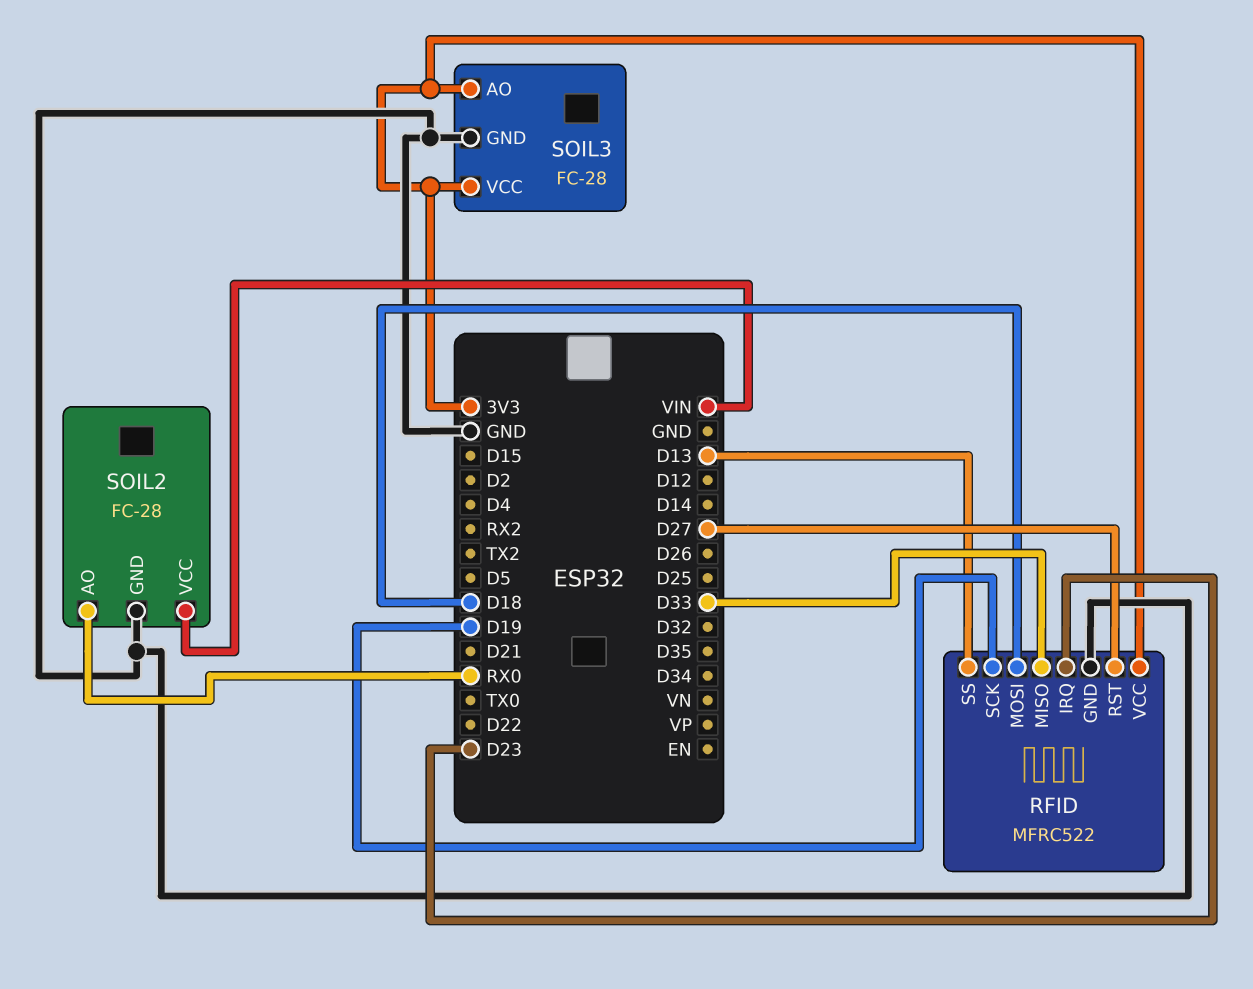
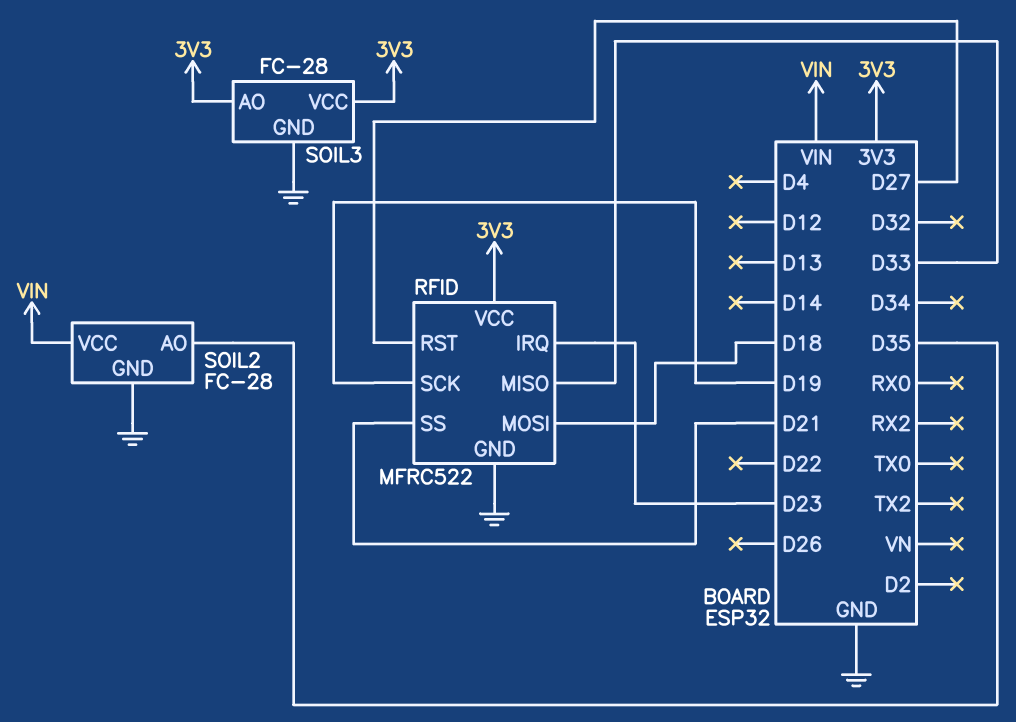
RFID pin SS: D13 -> D21
SOIL2 pin AO: RX0 -> D35

